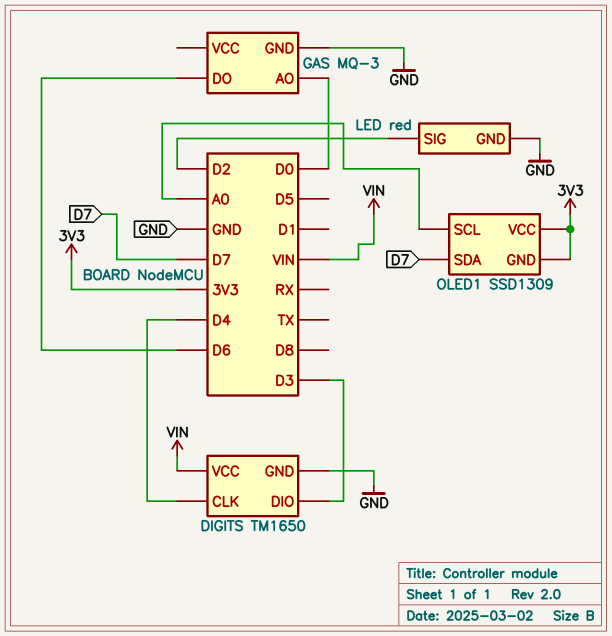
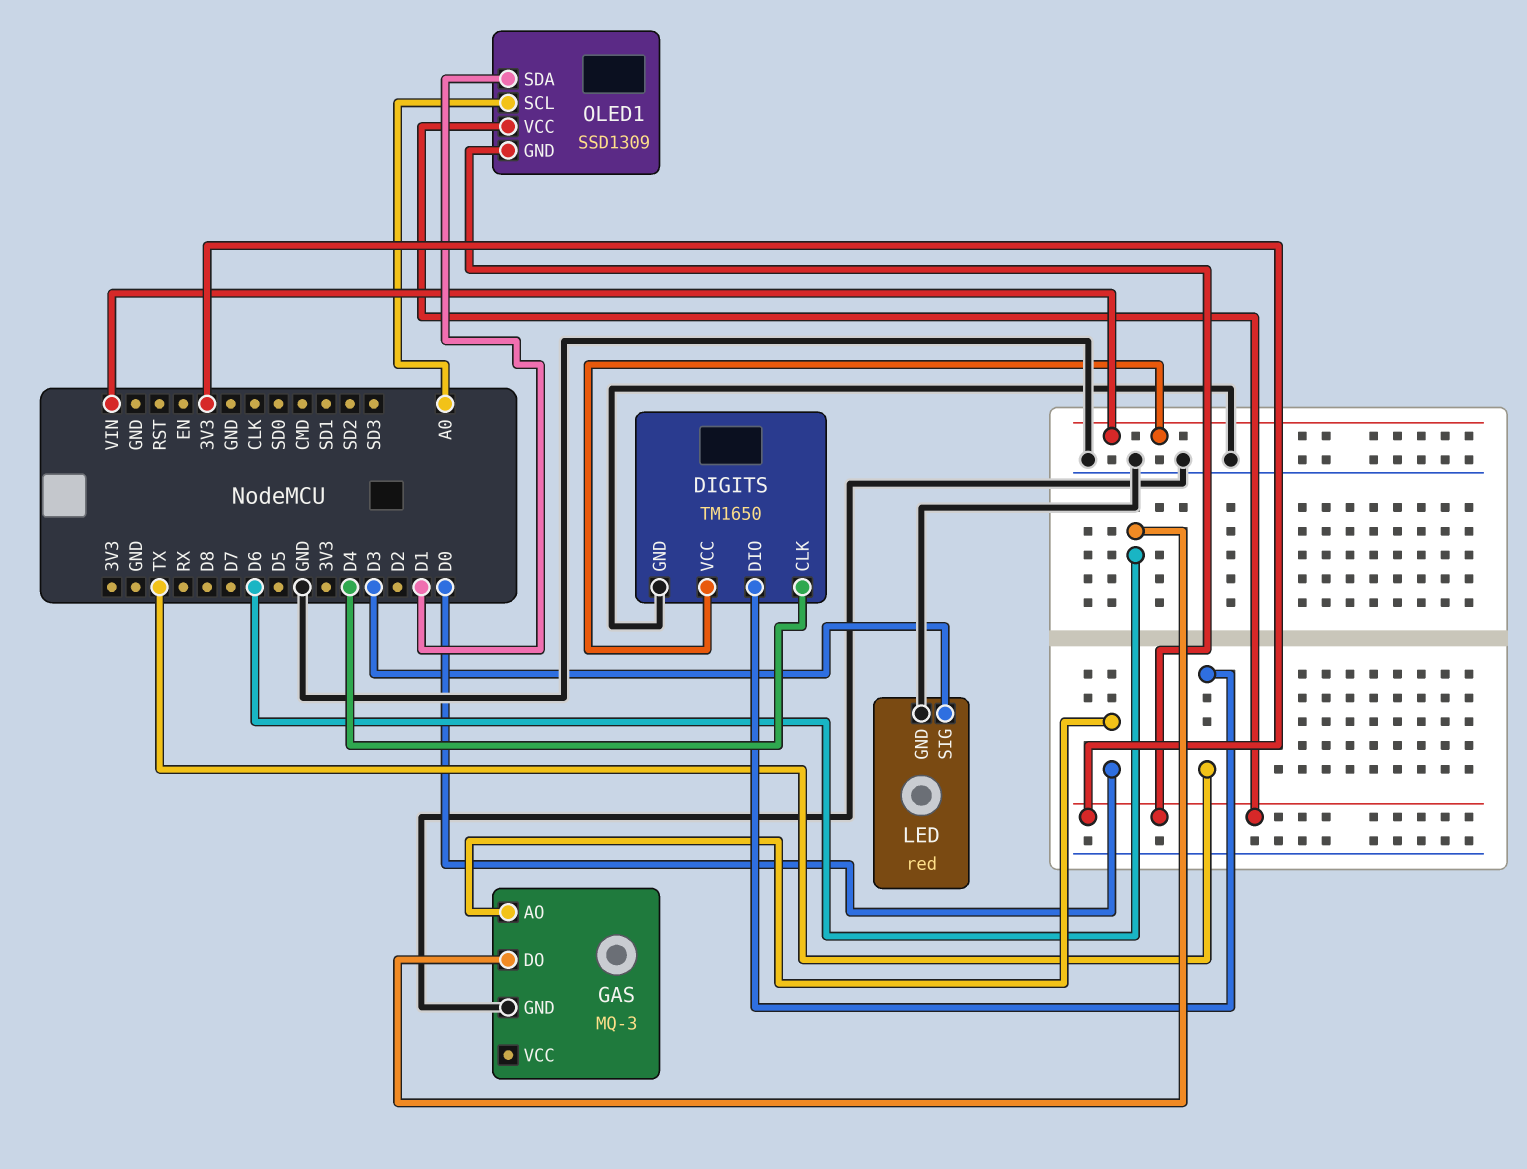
DIGITS pin DIO: D3 -> TX
LED pin SIG: D2 -> D3
OLED1 pin SDA: D7 -> D1

